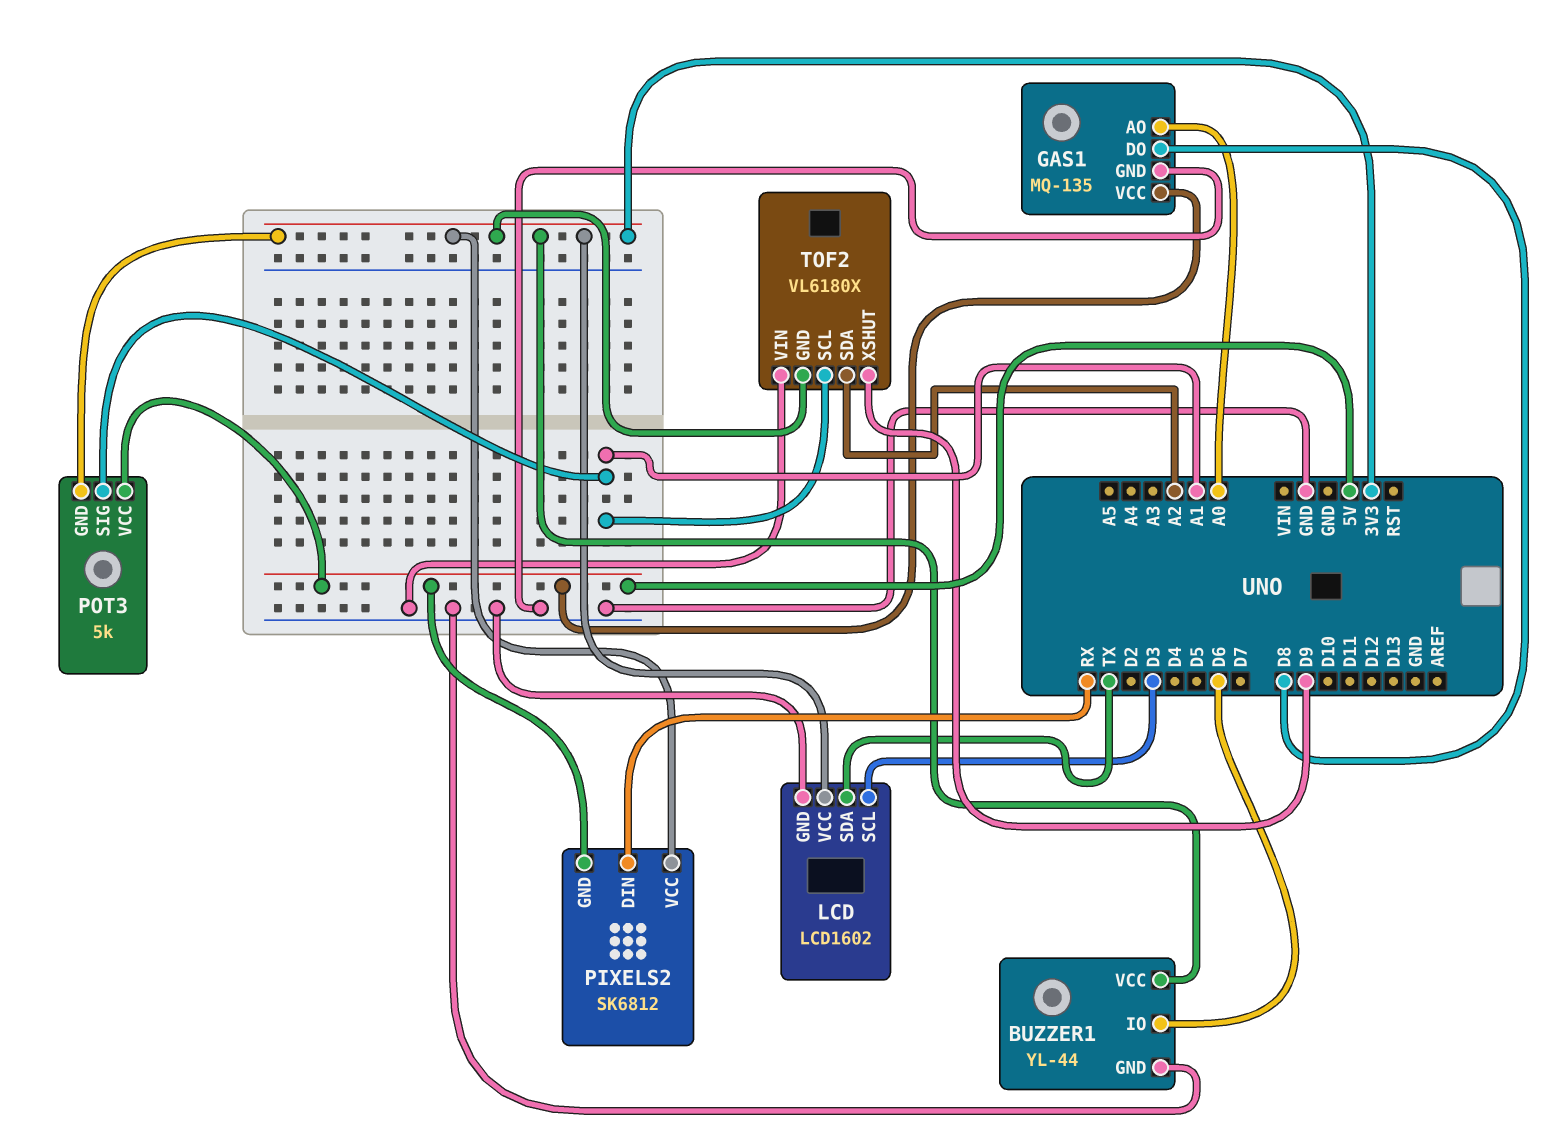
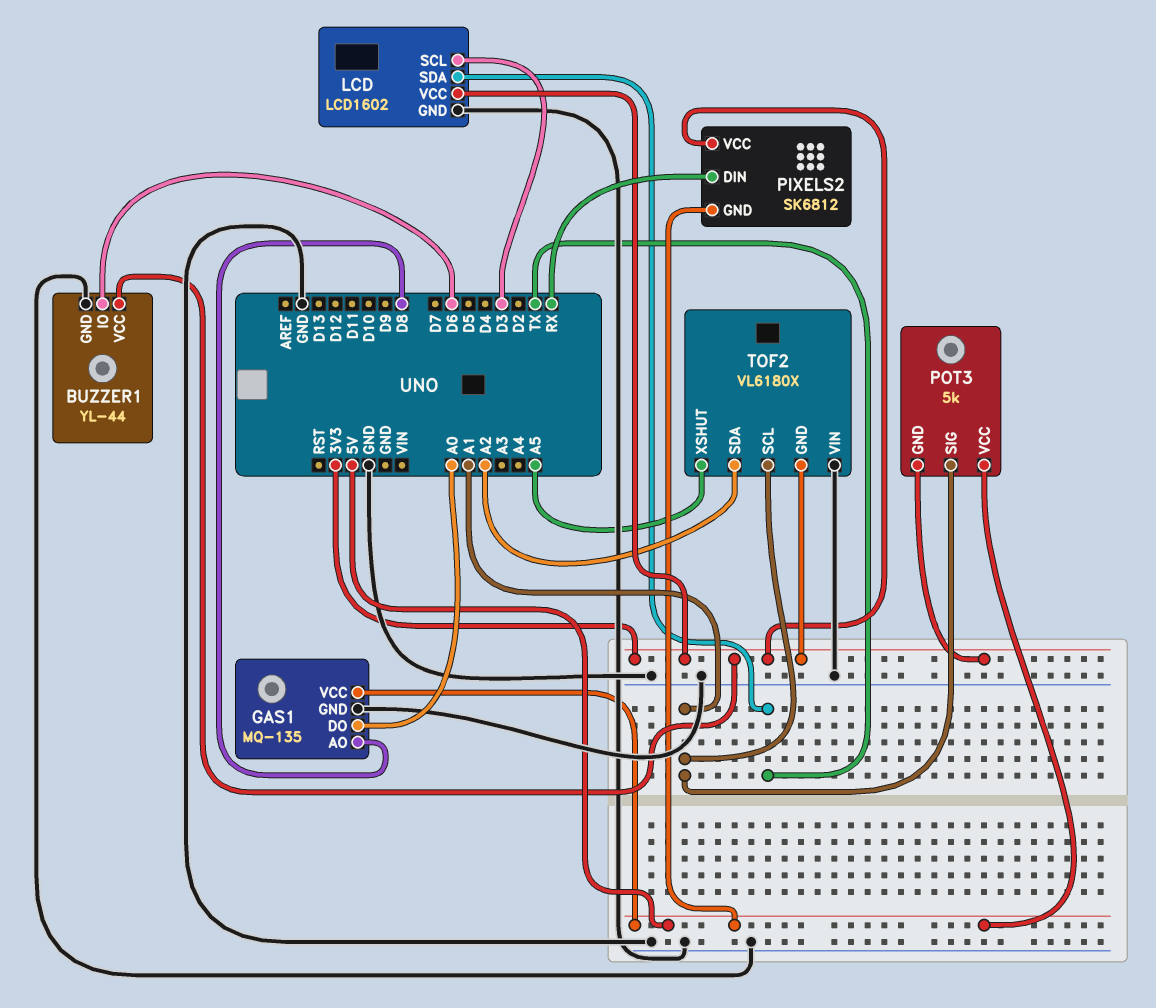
GAS1 pin AO: A0 -> D8
GAS1 pin DO: D8 -> A0
TOF2 pin XSHUT: D9 -> A5

